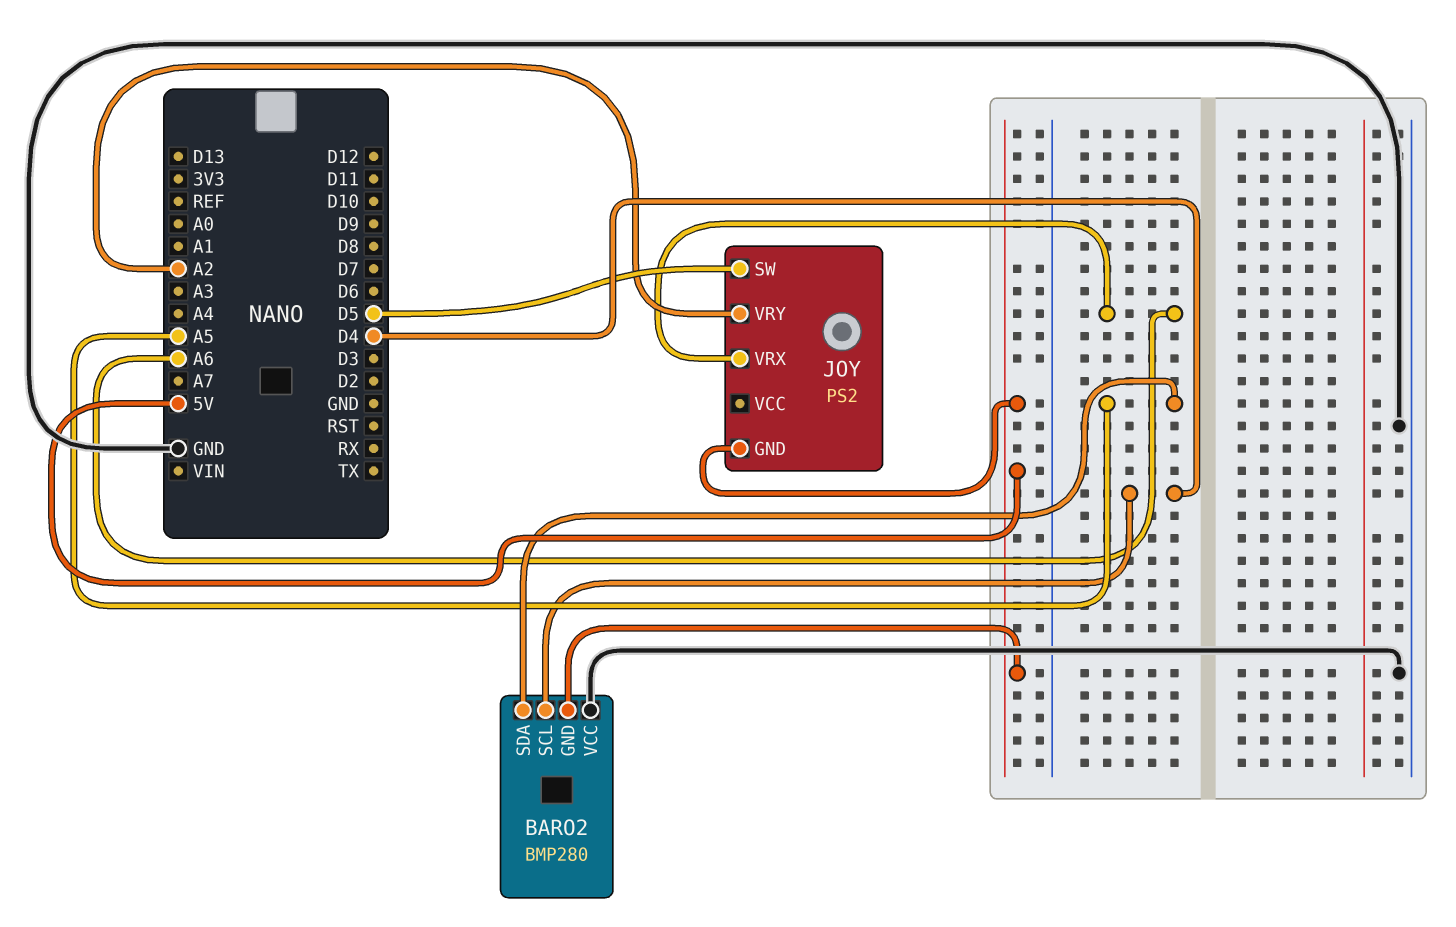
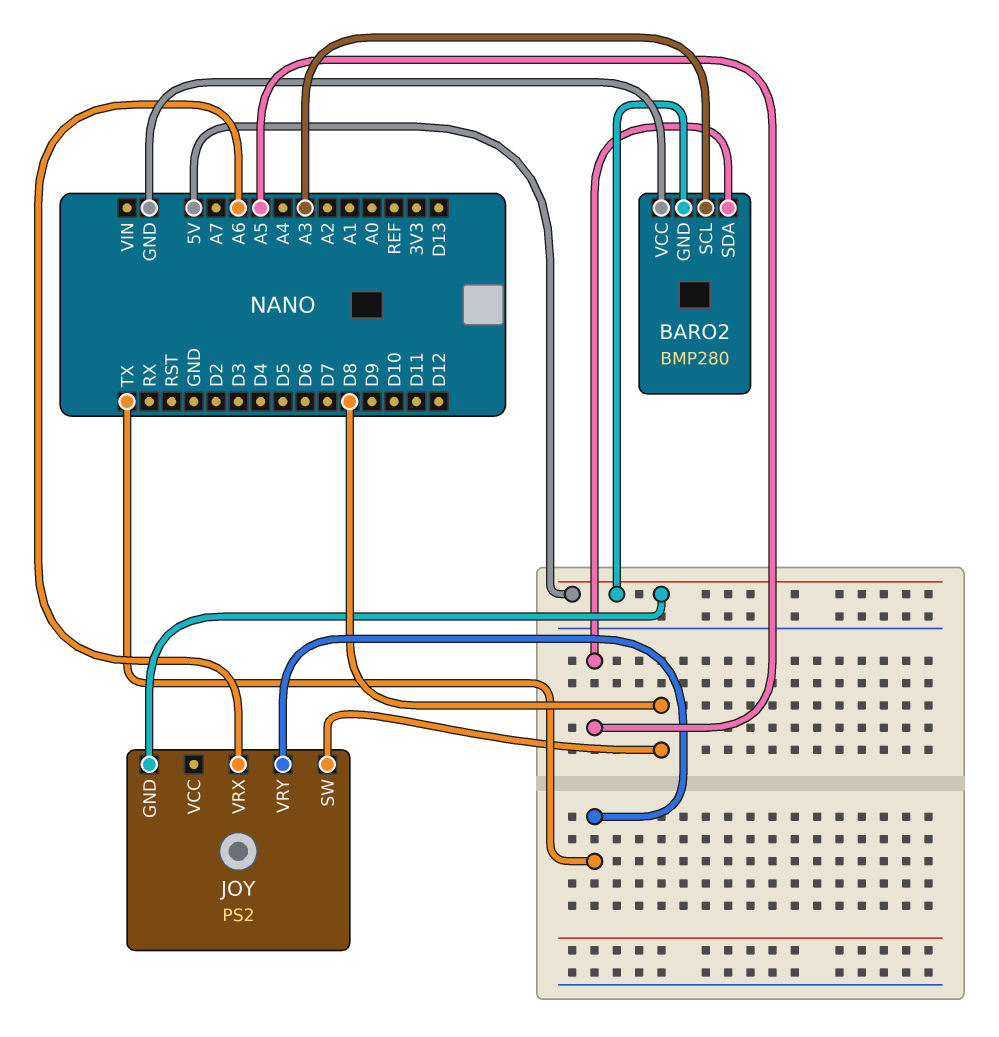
BARO2 pin SCL: D4 -> A3
JOY pin SW: D5 -> D8
JOY pin VRY: A2 -> TX

